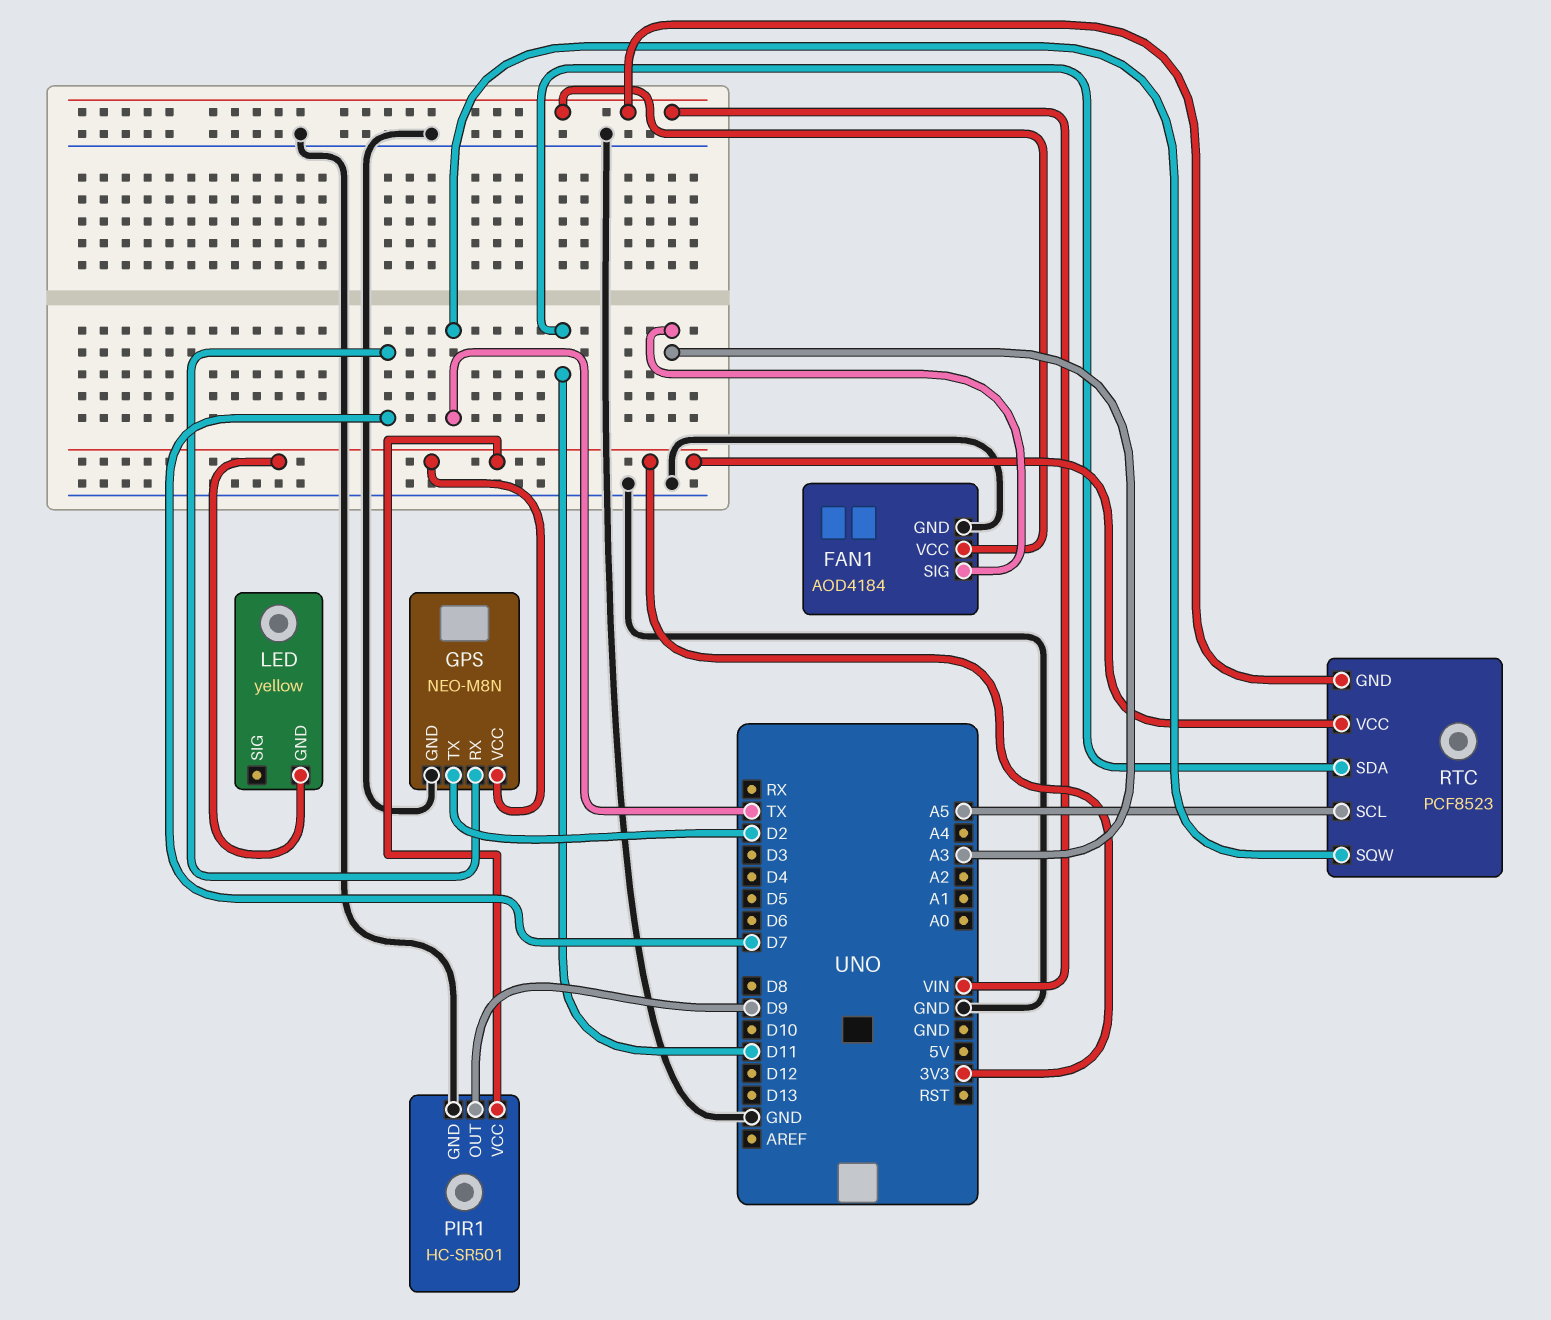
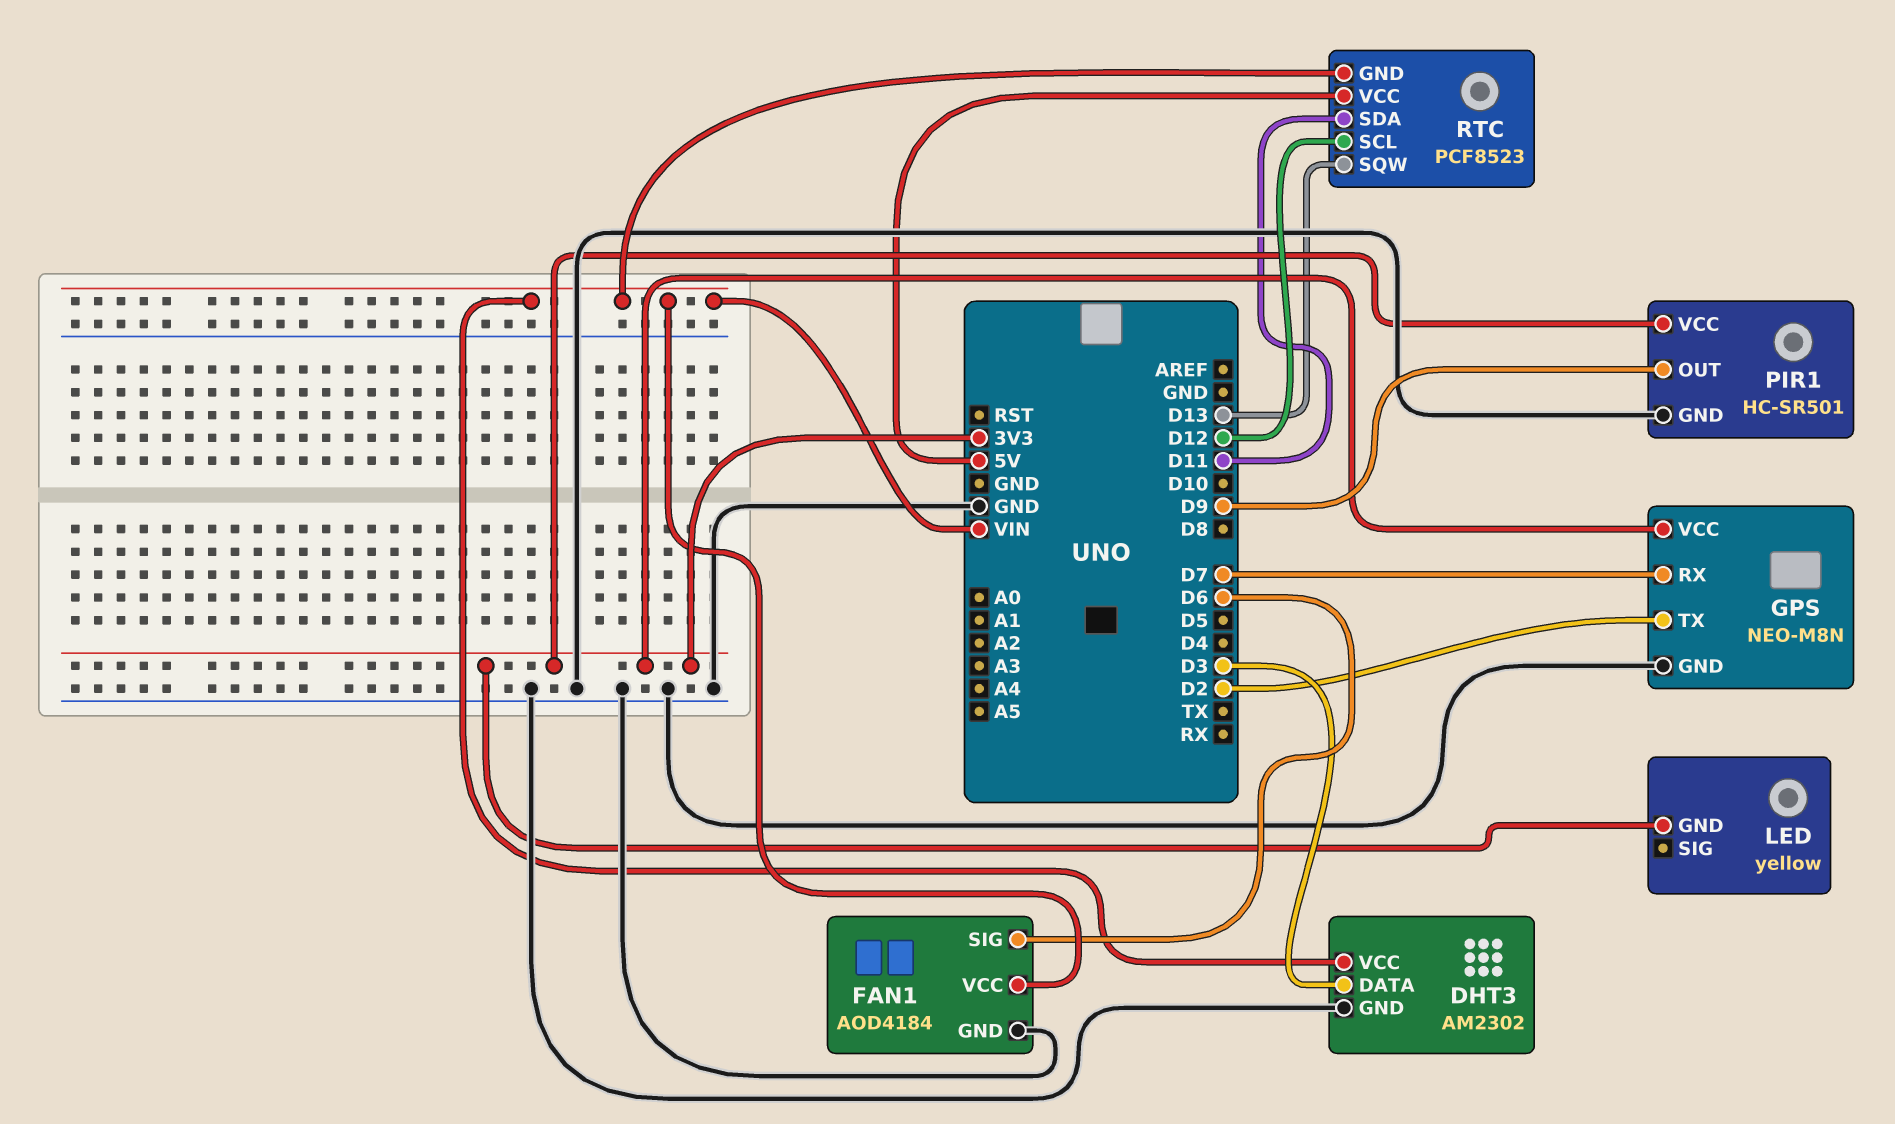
DHT3: none -> AM2302
DHT3 pin DATA: none -> D3
DHT3 pin GND: none -> GND
DHT3 pin VCC: none -> VIN
FAN1 pin SIG: A3 -> D6
RTC pin SCL: A5 -> D12
RTC pin SQW: TX -> D13
RTC pin VCC: 3V3 -> 5V

